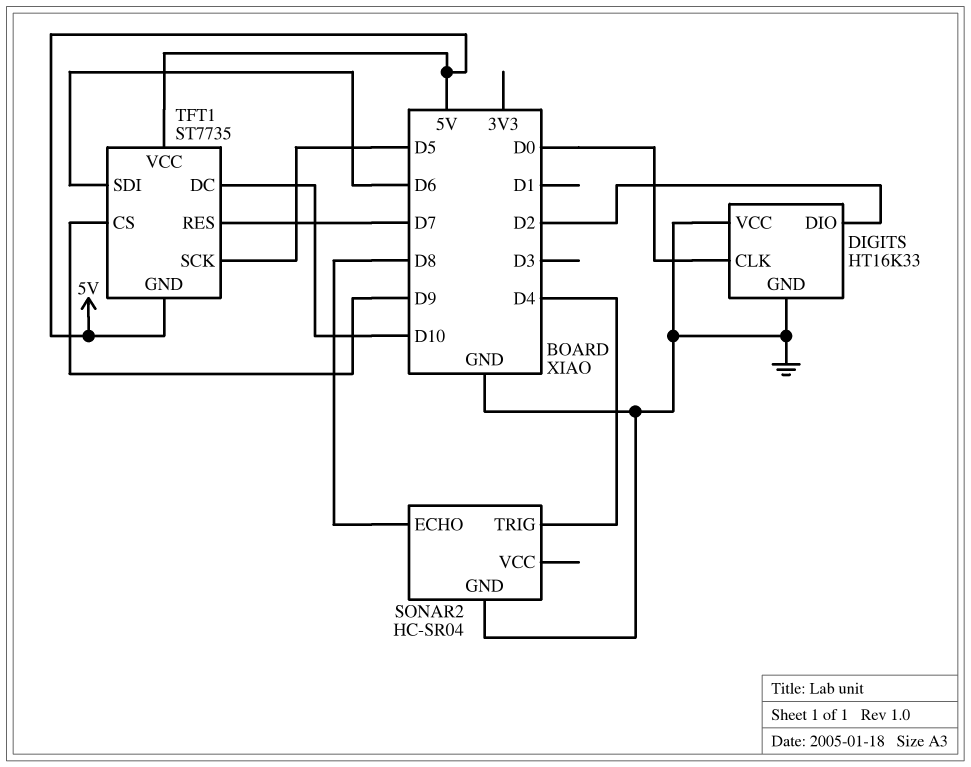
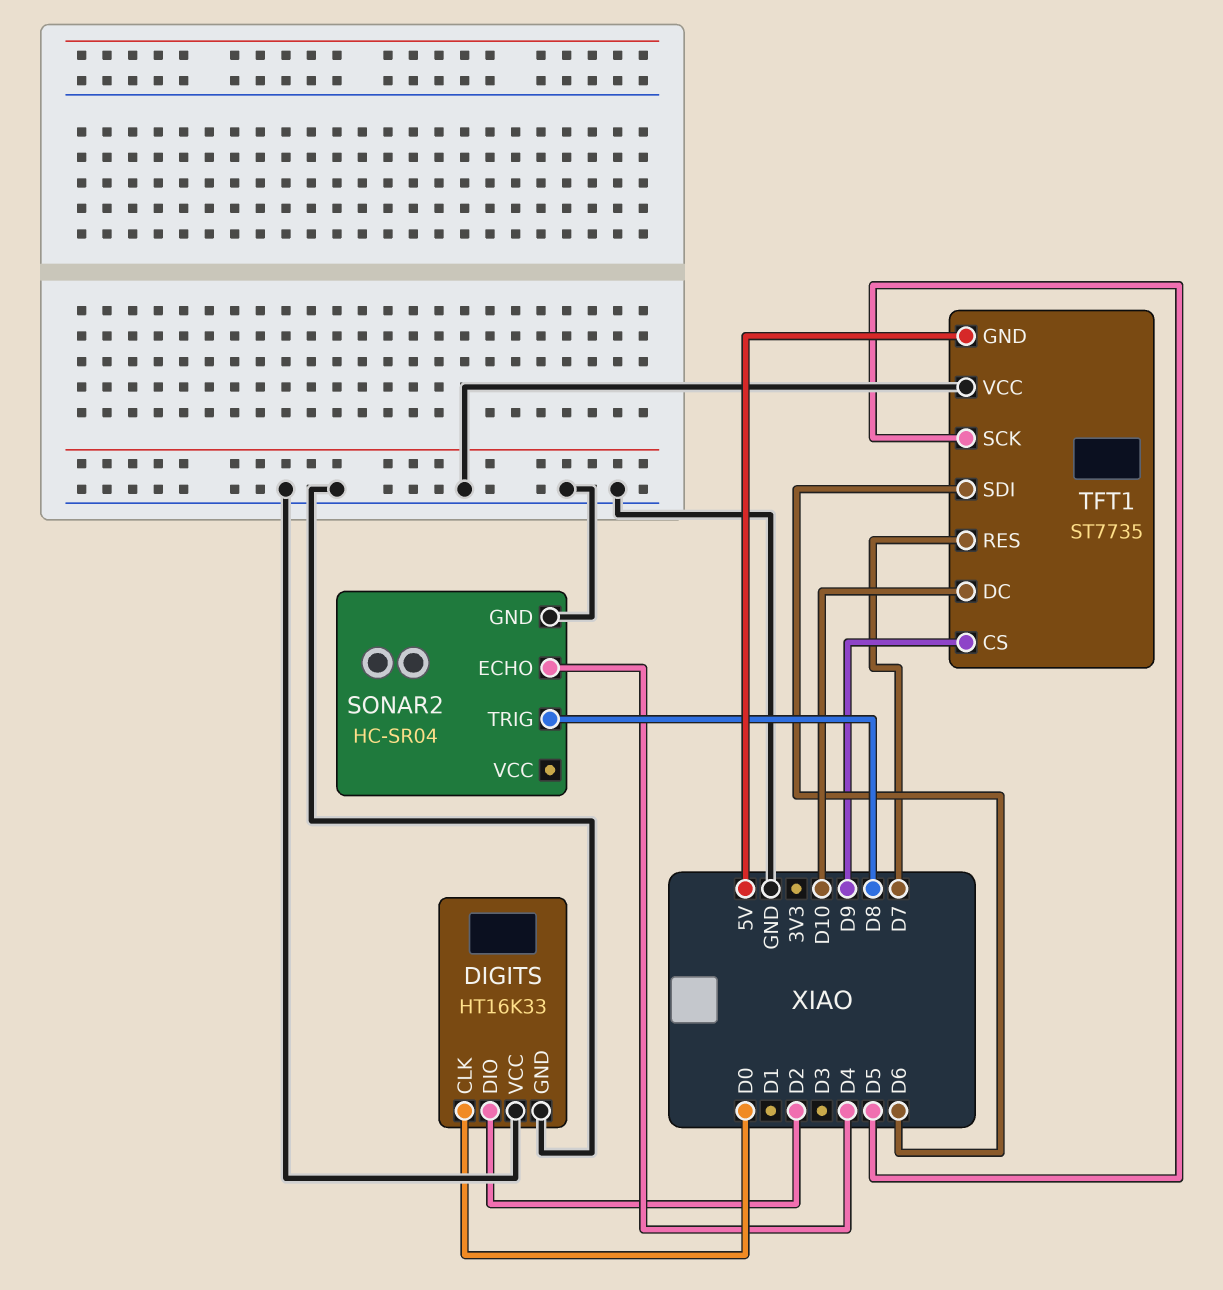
SONAR2 pin ECHO: D8 -> D4
SONAR2 pin TRIG: D4 -> D8
TFT1 pin VCC: 5V -> GND

